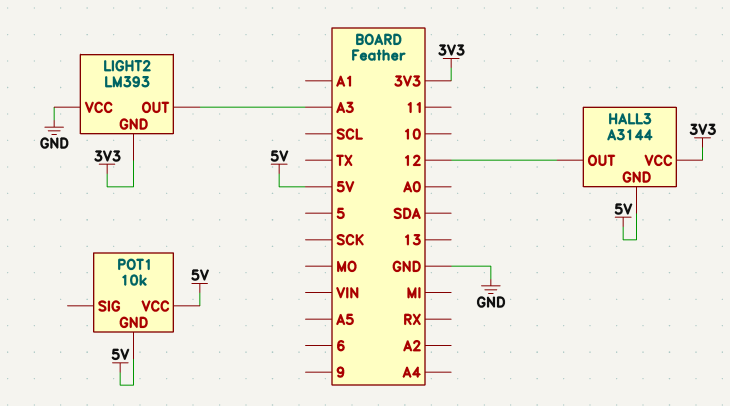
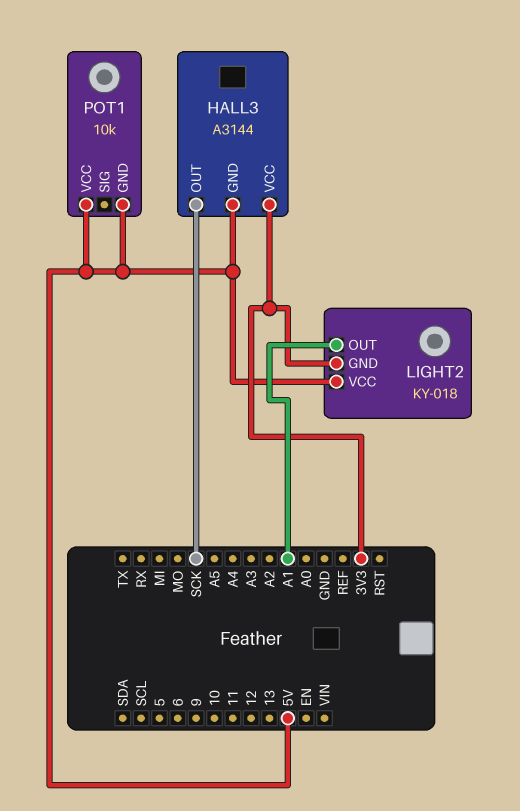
HALL3 pin OUT: 12 -> SCK
LIGHT2: LM393 -> KY-018
LIGHT2 pin OUT: A3 -> A1
LIGHT2 pin VCC: GND -> 5V

